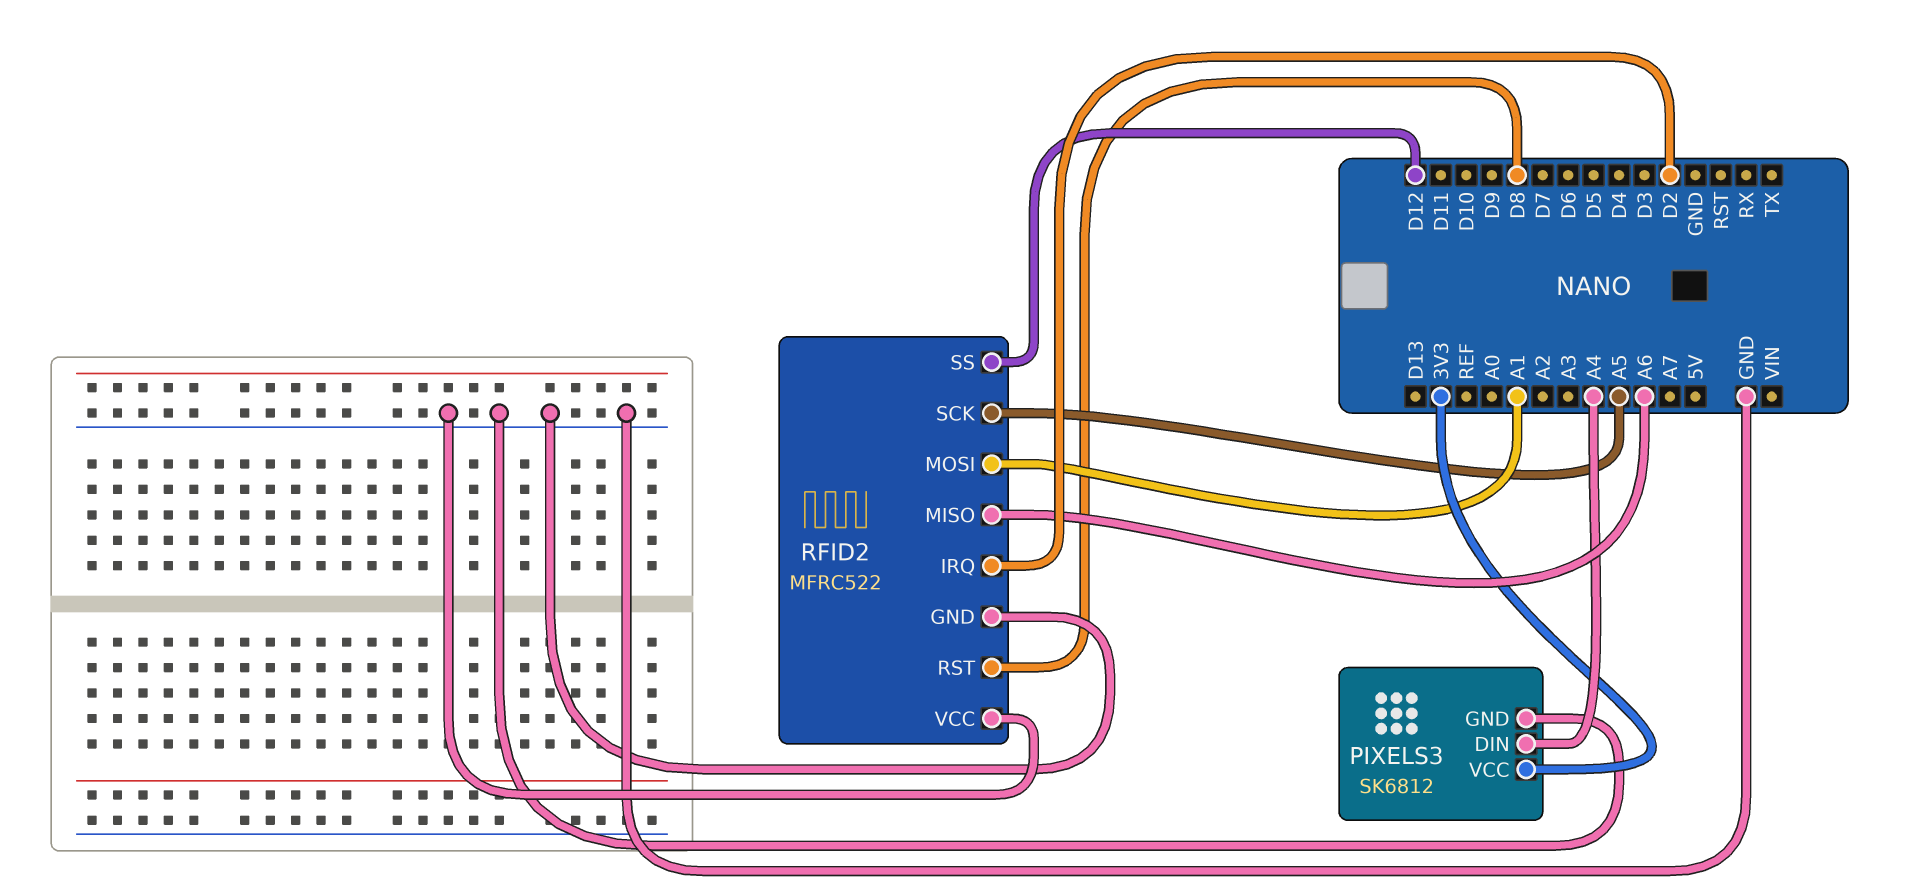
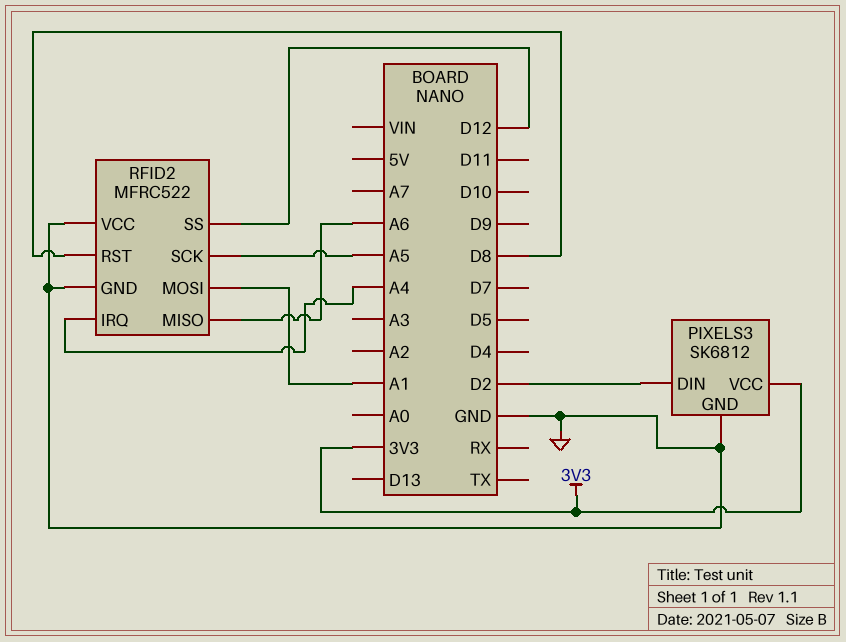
PIXELS3 pin DIN: A4 -> D2
RFID2 pin IRQ: D2 -> A4

